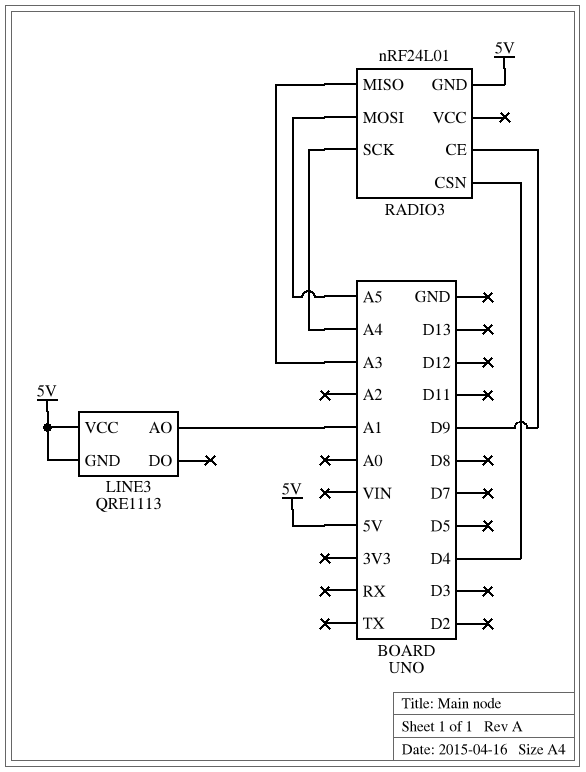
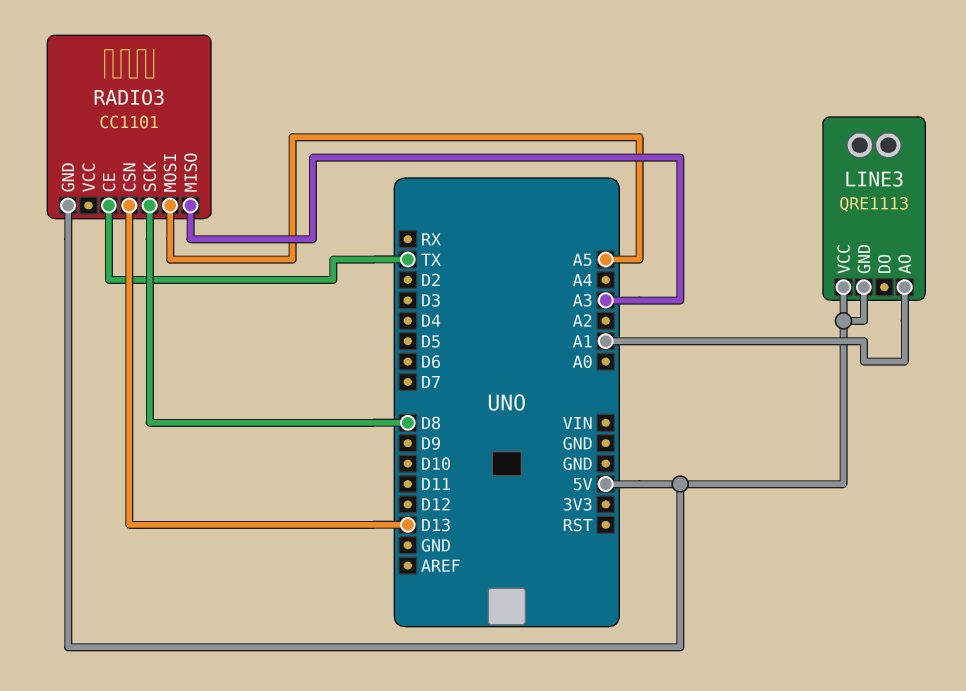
RADIO3: nRF24L01 -> CC1101
RADIO3 pin CE: D9 -> TX
RADIO3 pin CSN: D4 -> D13
RADIO3 pin SCK: A4 -> D8

